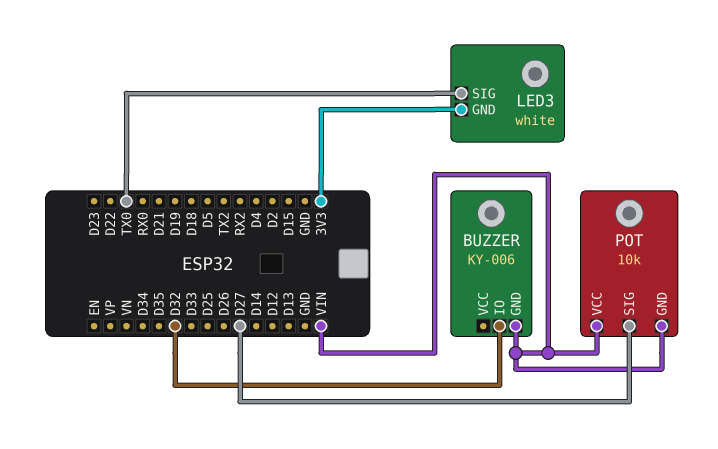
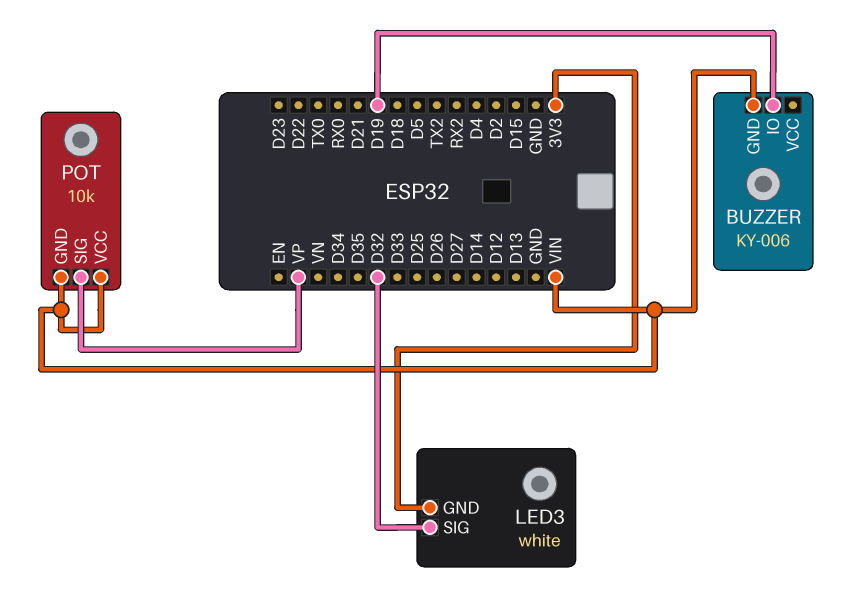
BUZZER pin IO: D32 -> D19
LED3 pin SIG: TX0 -> D32
POT pin SIG: D27 -> VP

